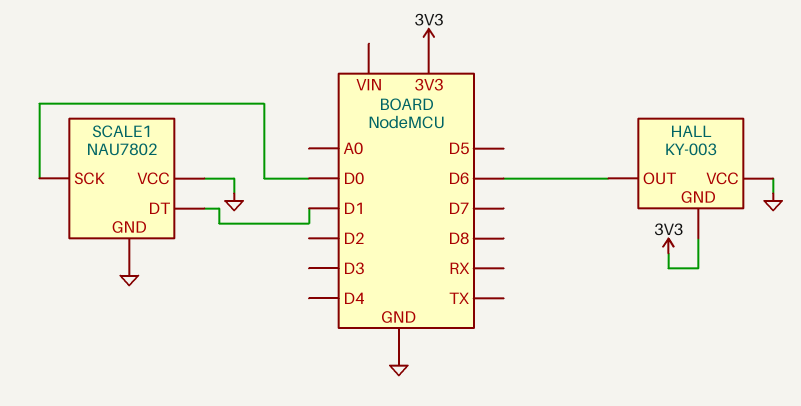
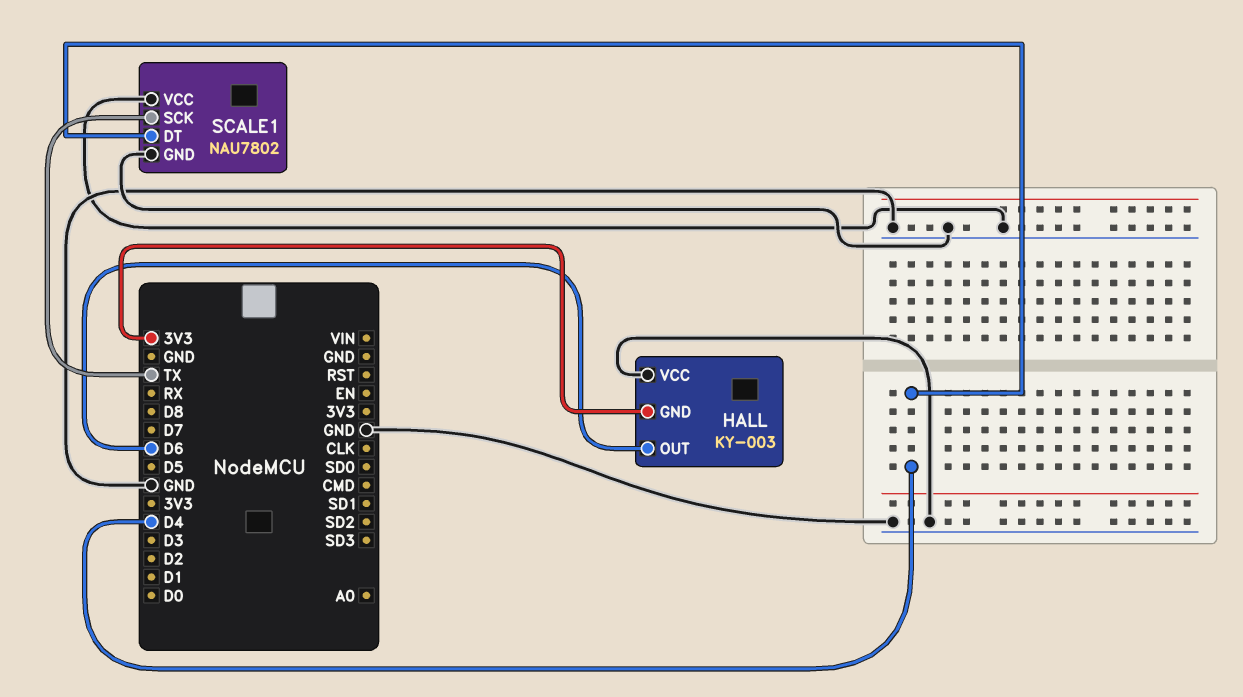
SCALE1 pin DT: D1 -> D4
SCALE1 pin SCK: D0 -> TX

